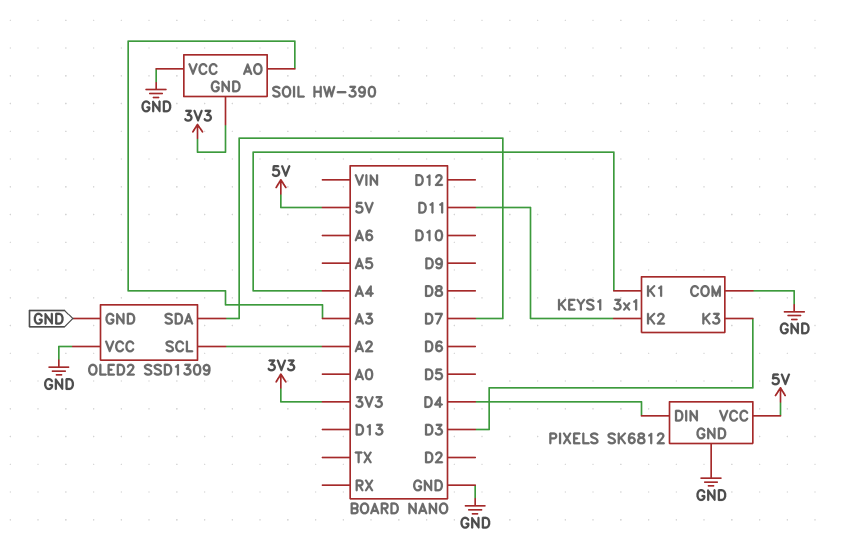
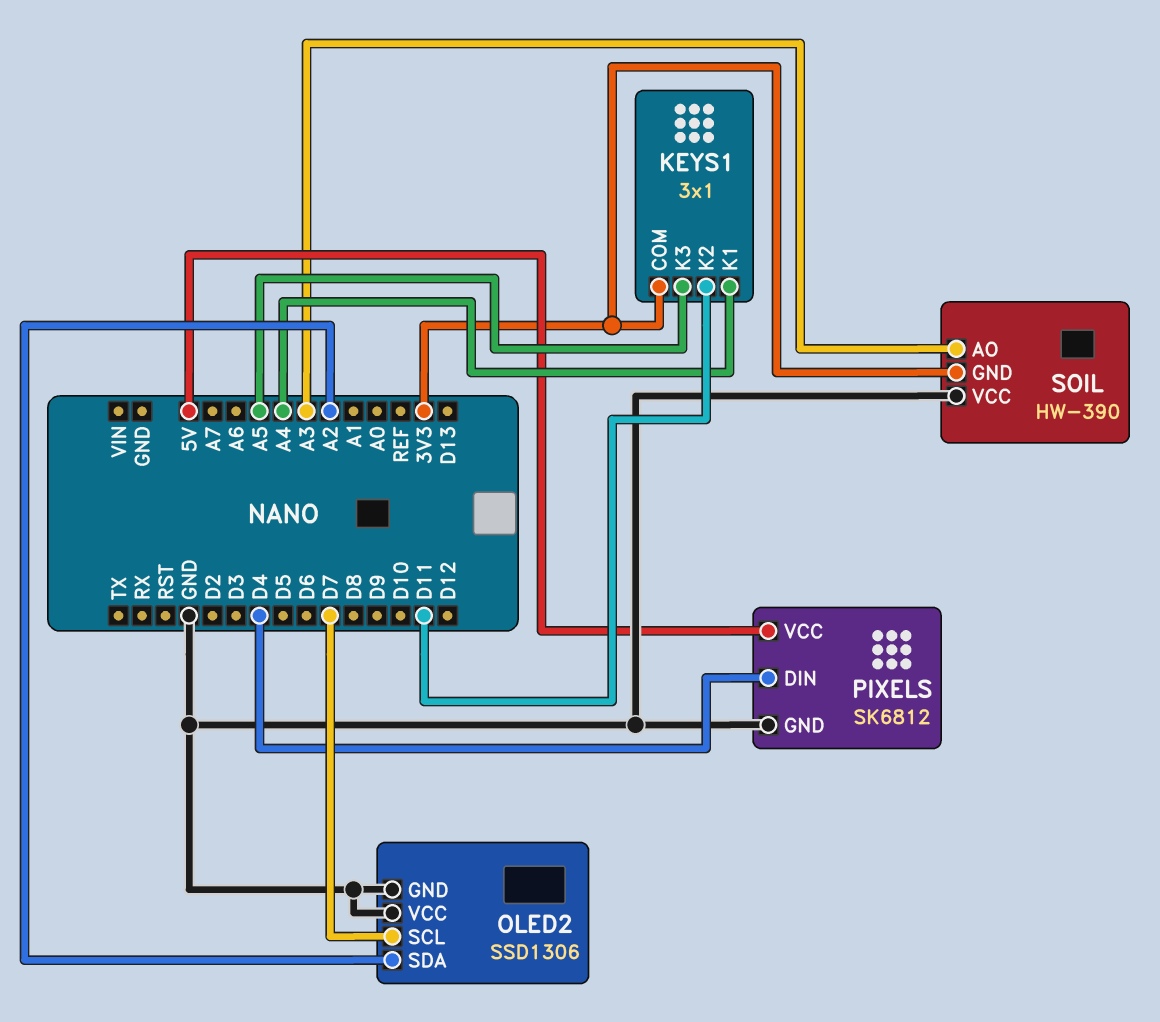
KEYS1 pin COM: GND -> 3V3
KEYS1 pin K3: D3 -> A5
OLED2: SSD1309 -> SSD1306
OLED2 pin SCL: A2 -> D7
OLED2 pin SDA: D7 -> A2

